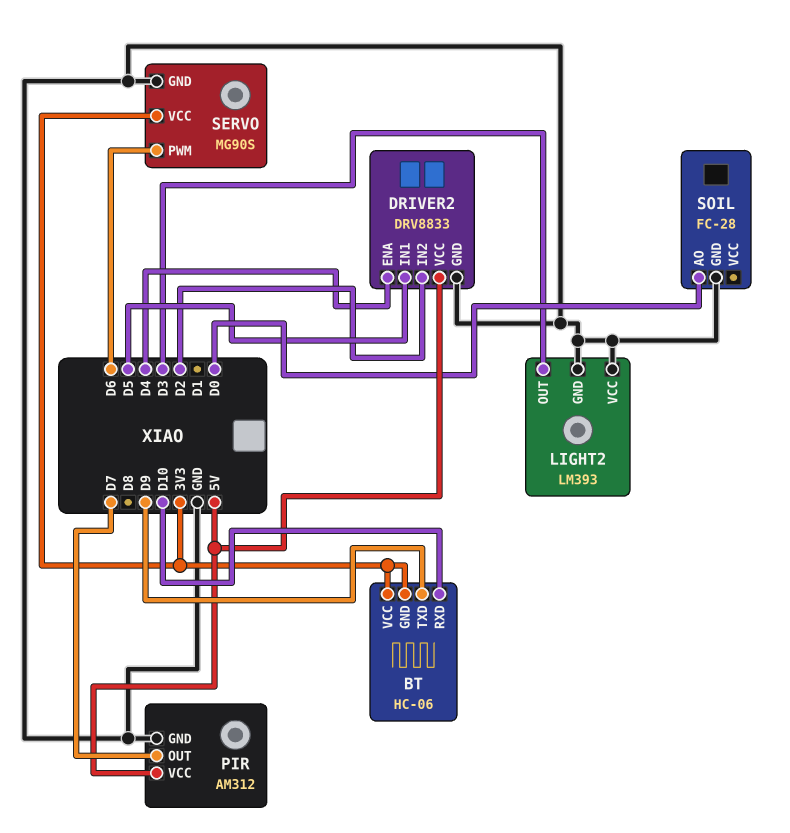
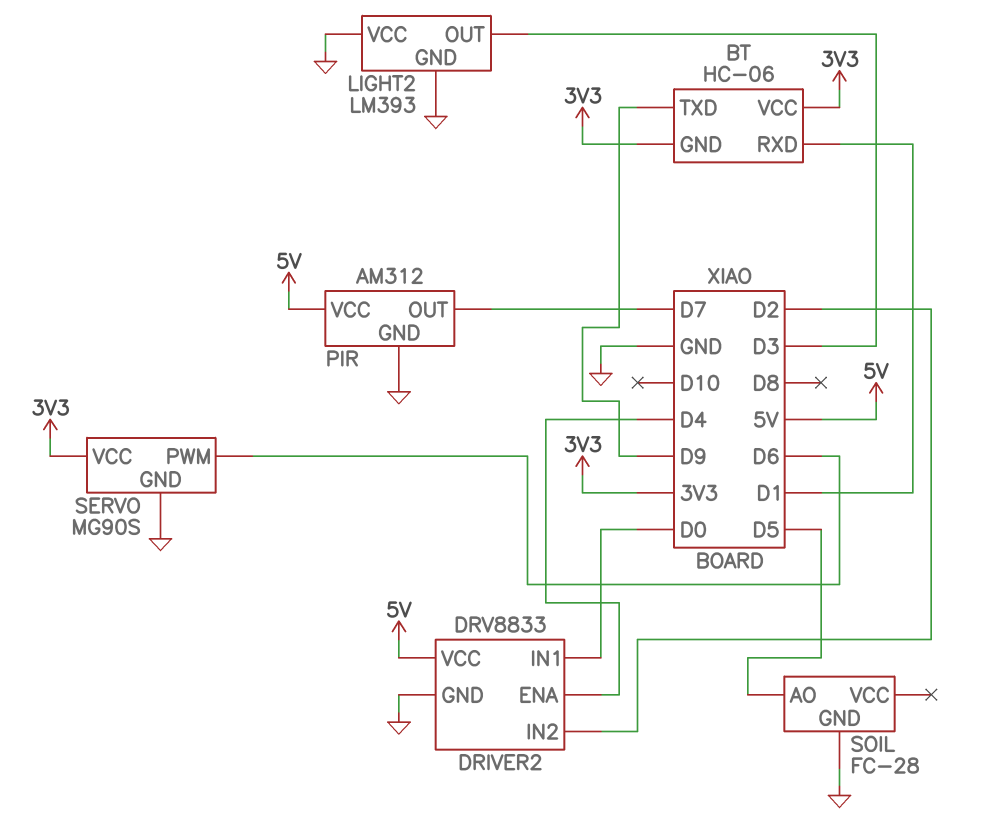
BT pin RXD: D10 -> D1
DRIVER2 pin IN1: D5 -> D0
SOIL pin AO: D0 -> D5

